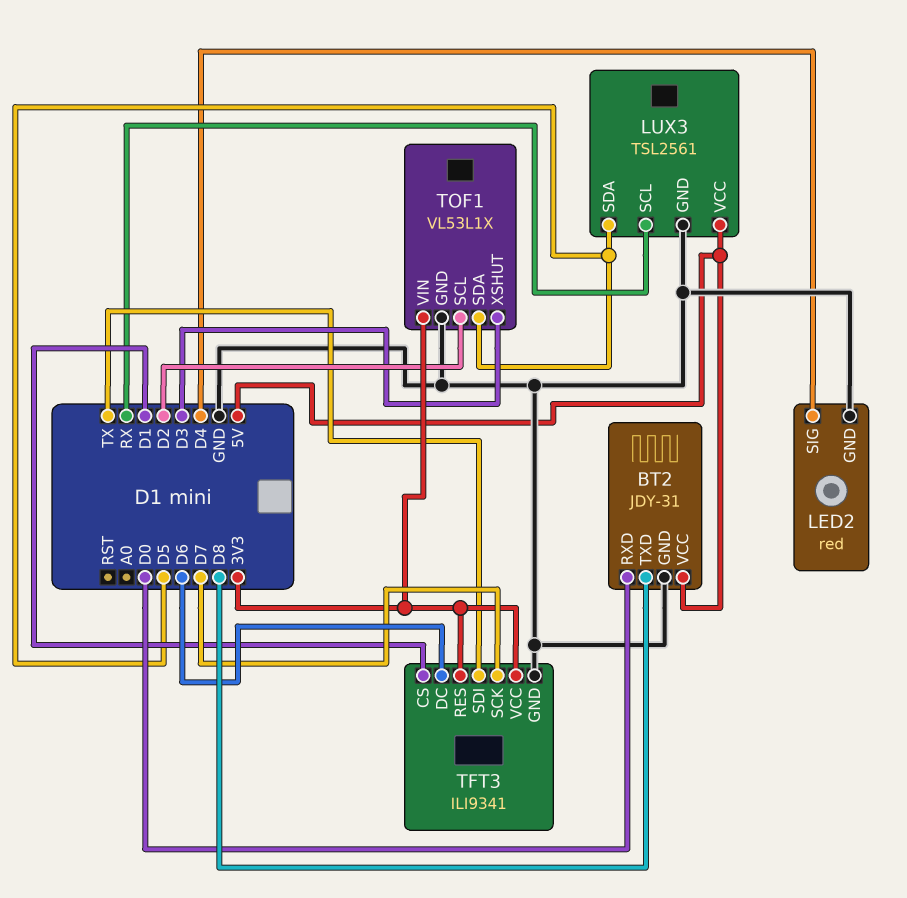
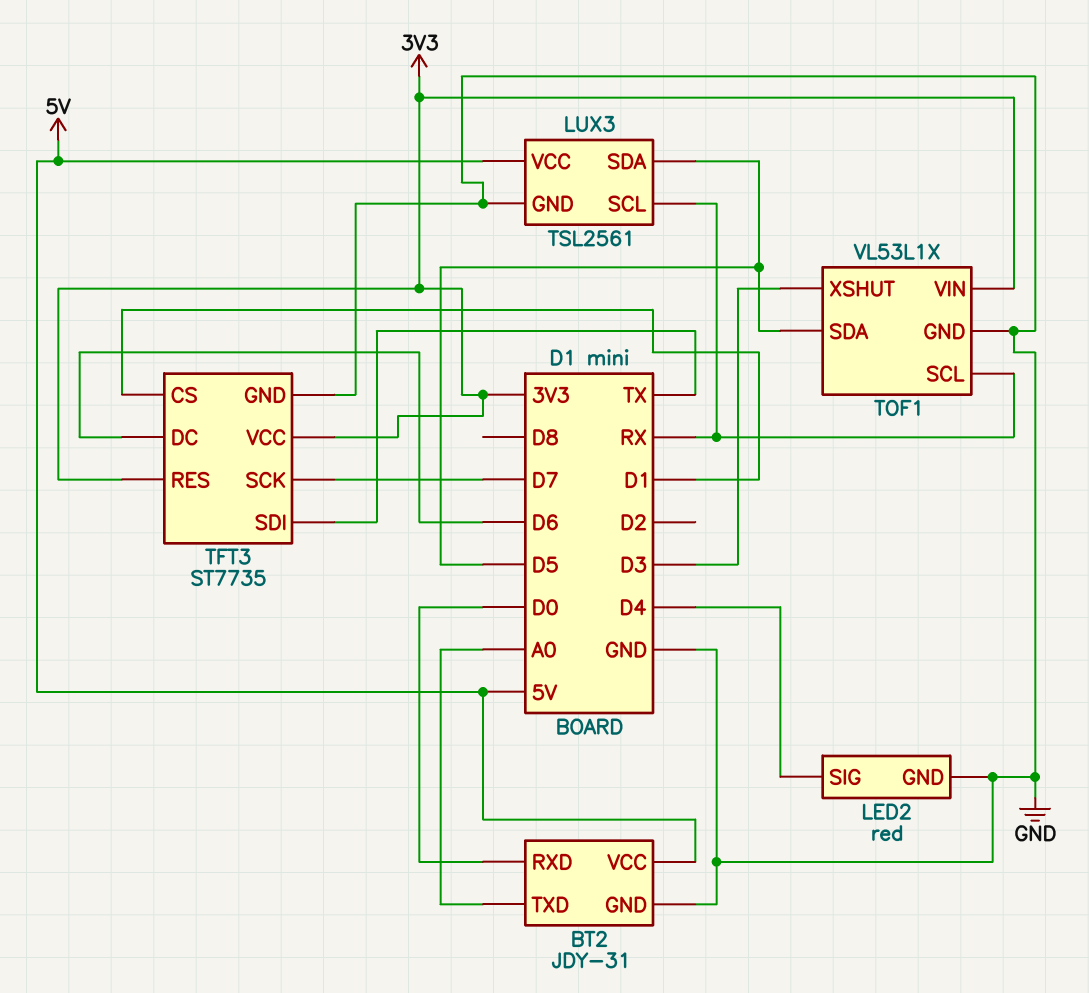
BT2 pin TXD: D8 -> A0
TFT3: ILI9341 -> ST7735
TOF1 pin SCL: D2 -> RX

